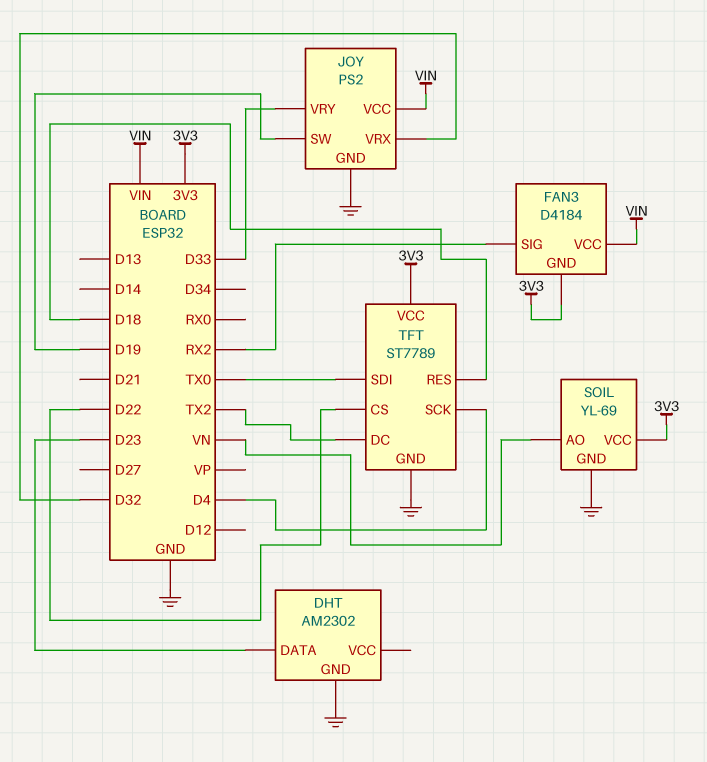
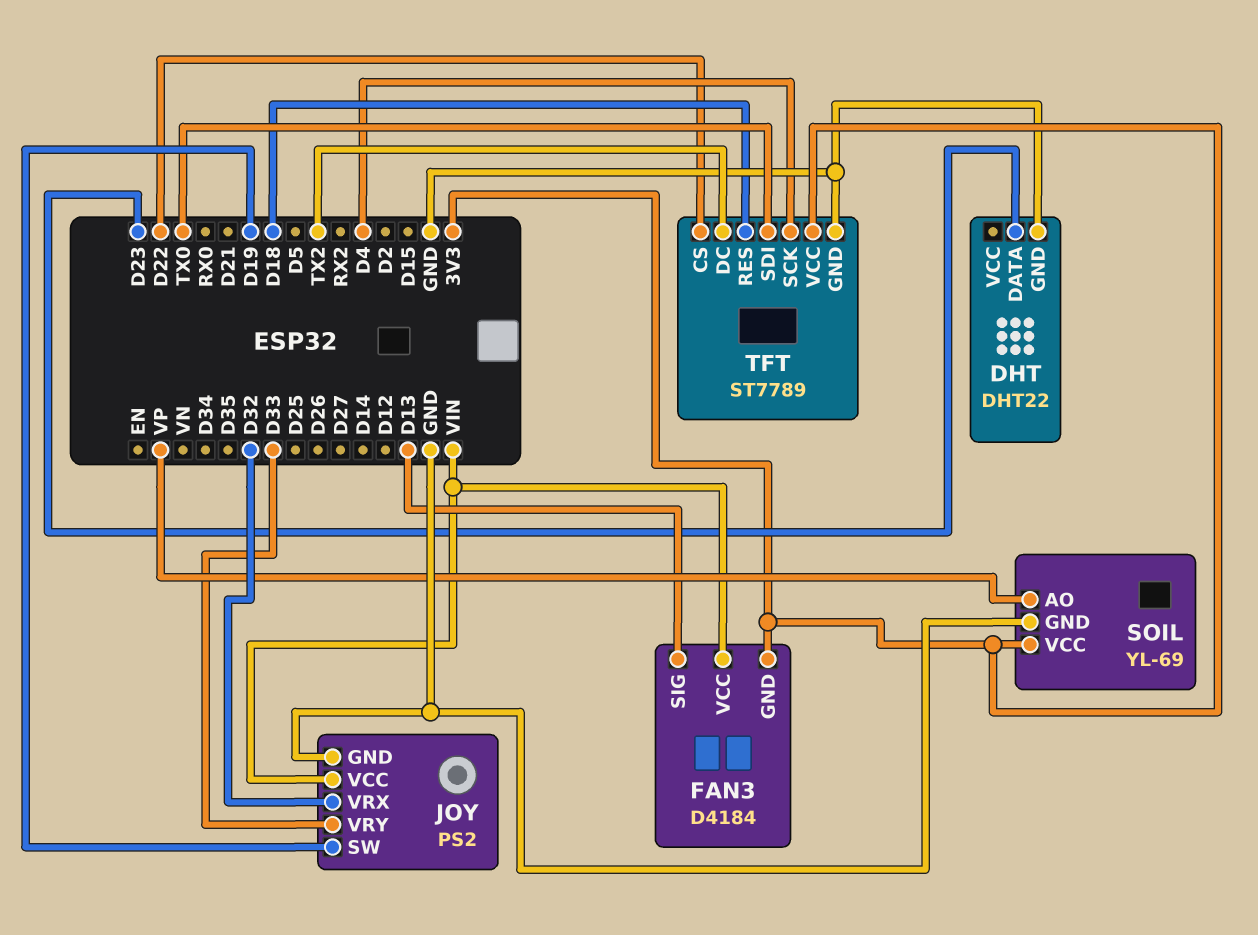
DHT: AM2302 -> DHT22
FAN3 pin SIG: RX2 -> D13
SOIL pin AO: VN -> VP

